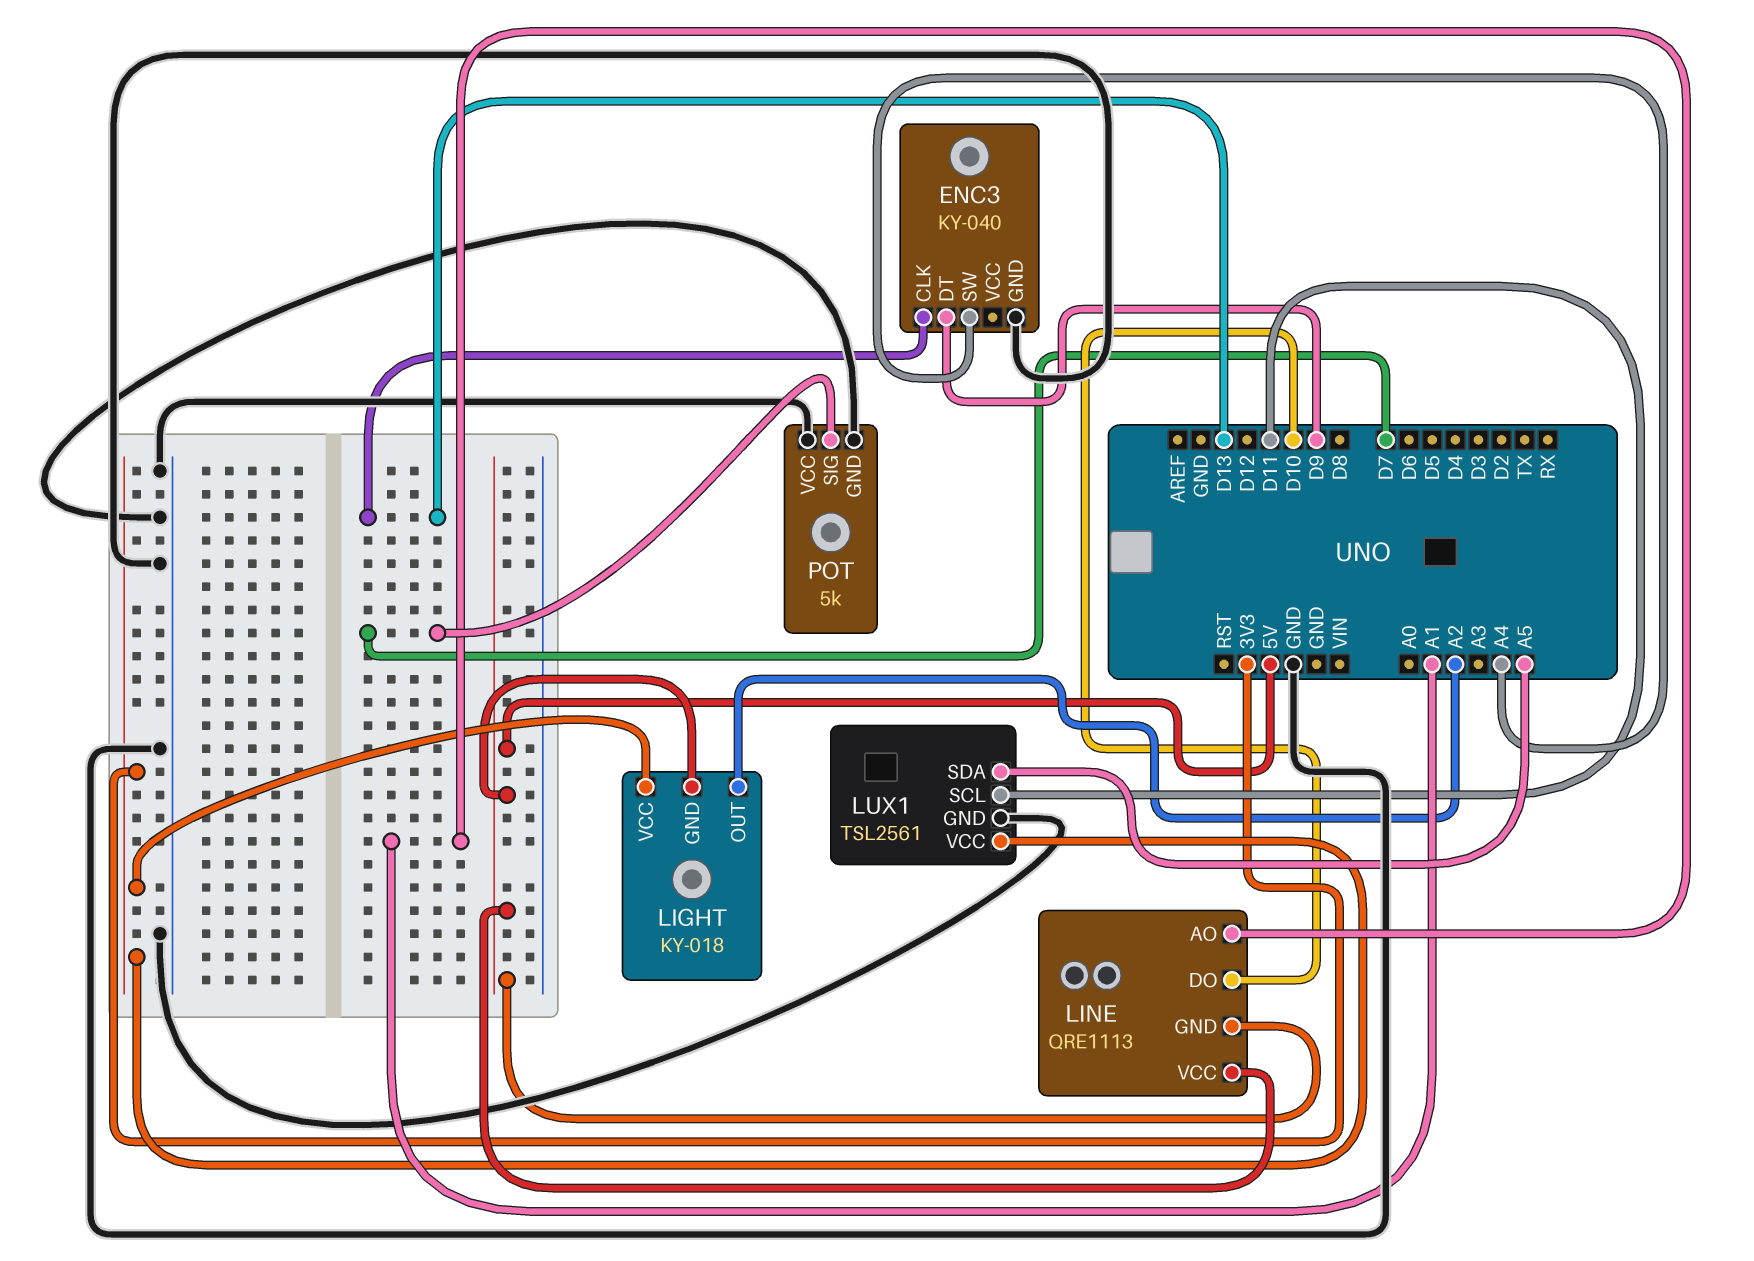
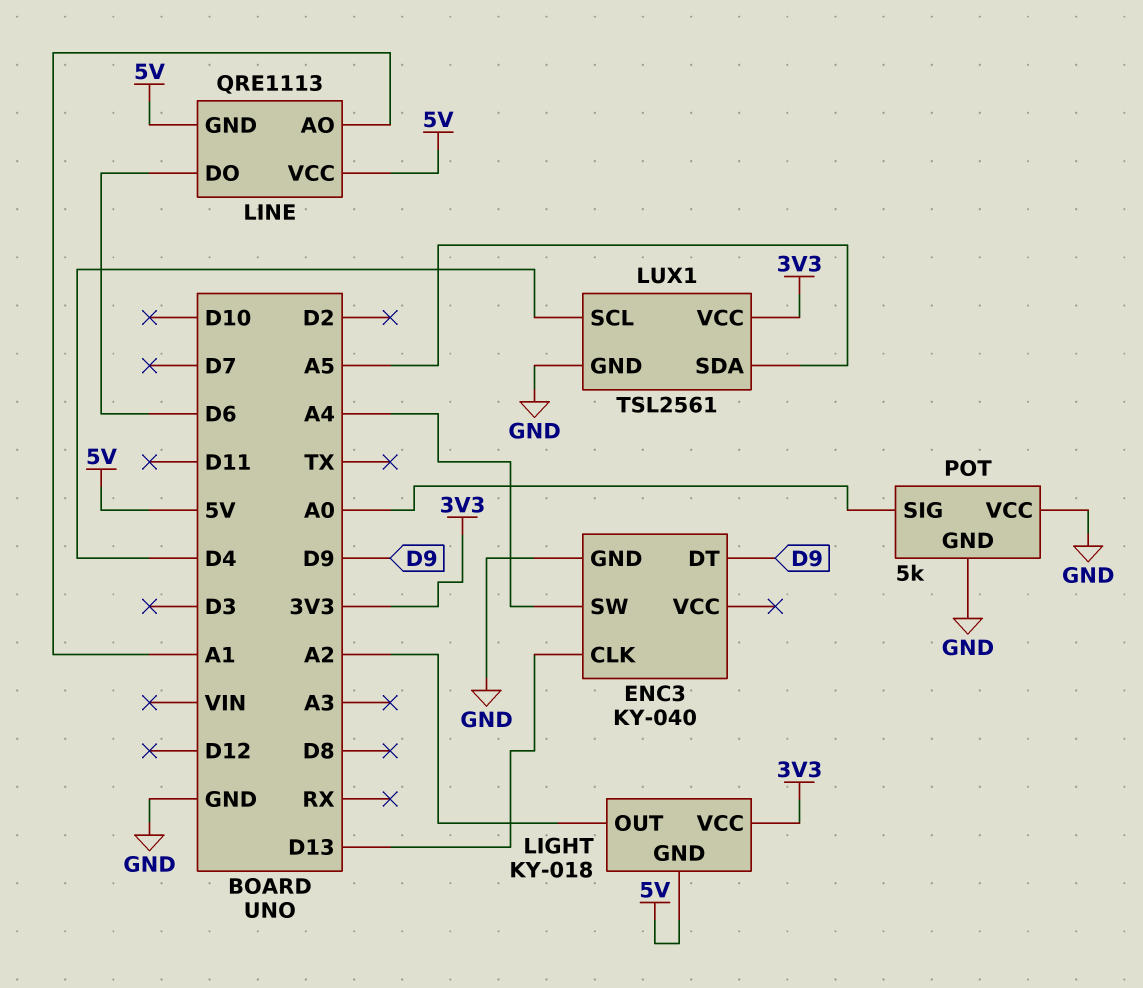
LINE pin DO: D10 -> D6
LUX1 pin SCL: D11 -> D4
POT pin SIG: D7 -> A0

